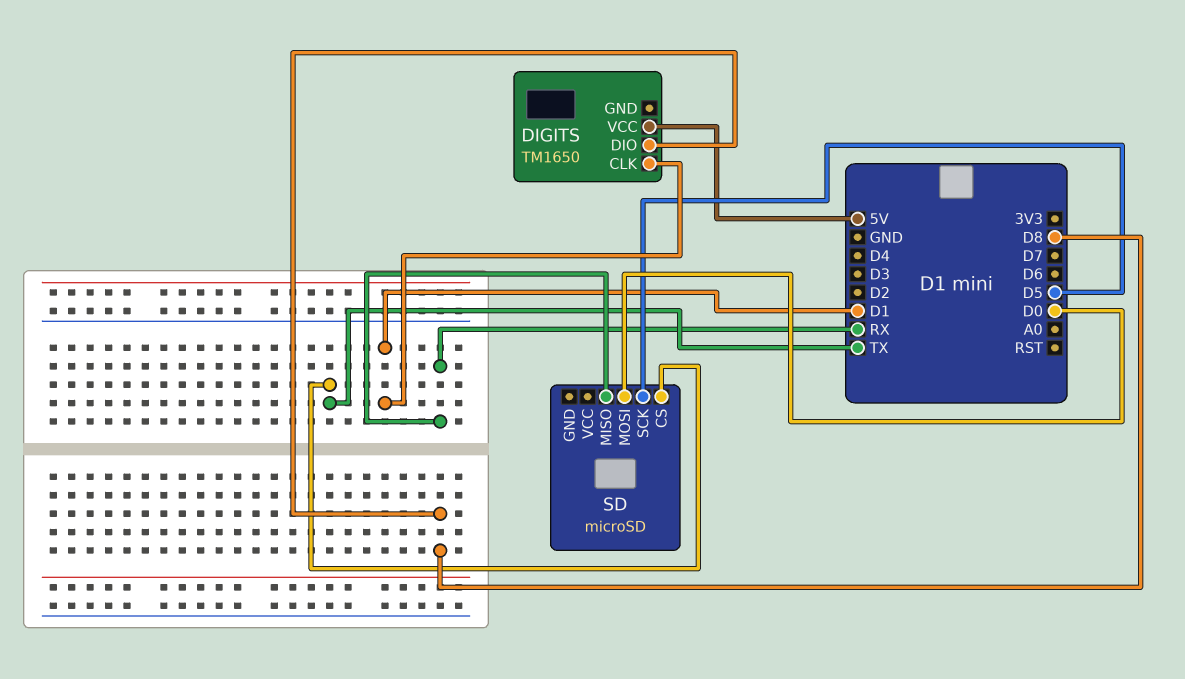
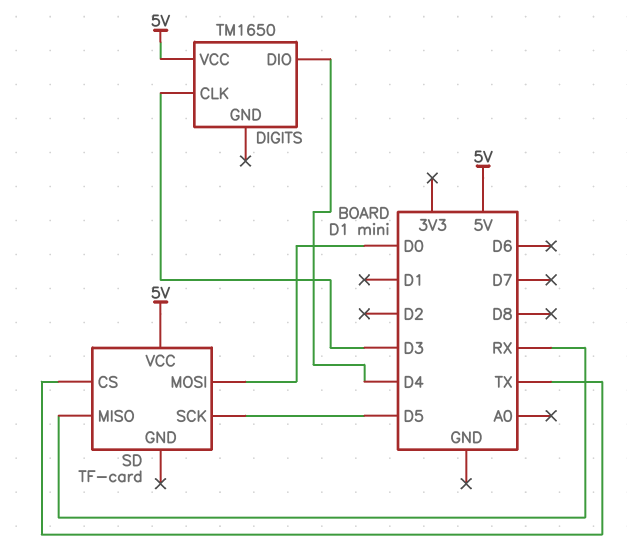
DIGITS pin CLK: D1 -> D3
DIGITS pin DIO: D8 -> D4
SD: microSD -> TF-card
SD pin VCC: none -> 5V

